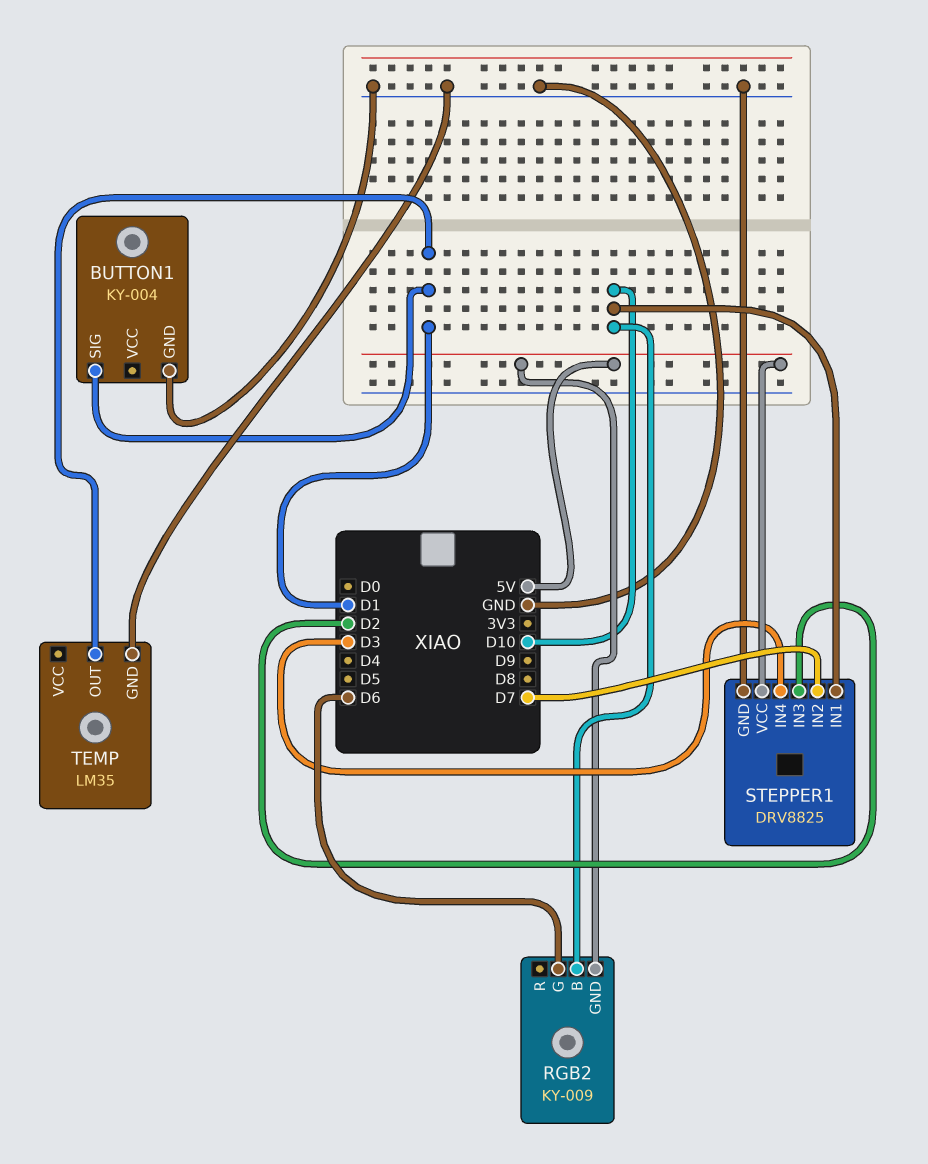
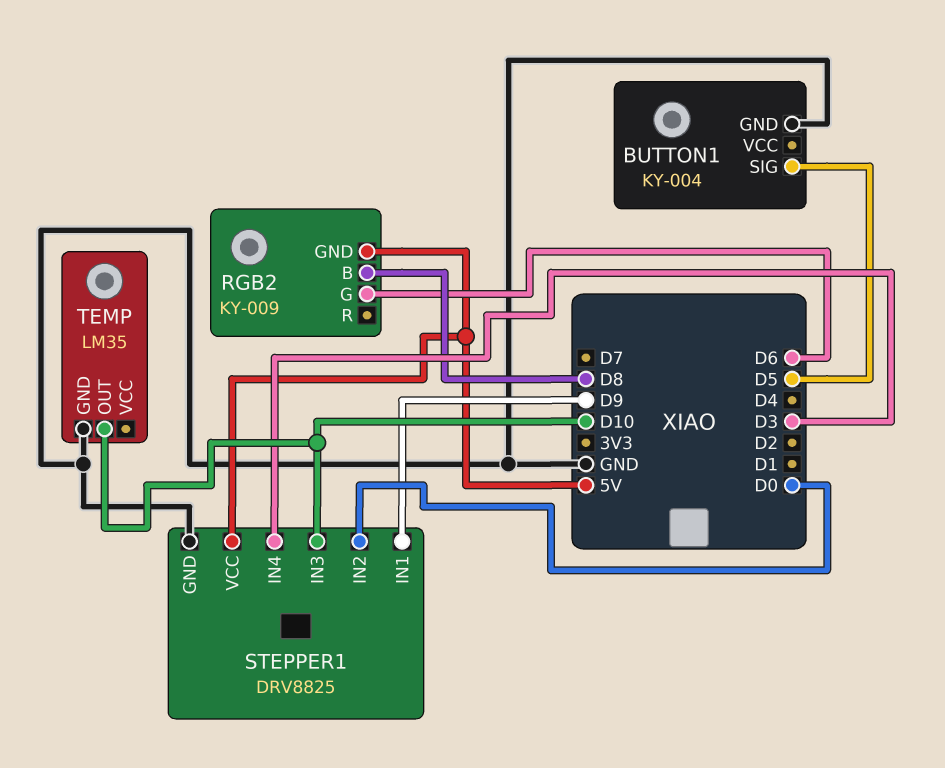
BUTTON1 pin SIG: D1 -> D5
RGB2 pin B: D10 -> D8
STEPPER1 pin IN1: D10 -> D9
STEPPER1 pin IN2: D7 -> D0
STEPPER1 pin IN3: D2 -> D10
TEMP pin OUT: D1 -> D10

